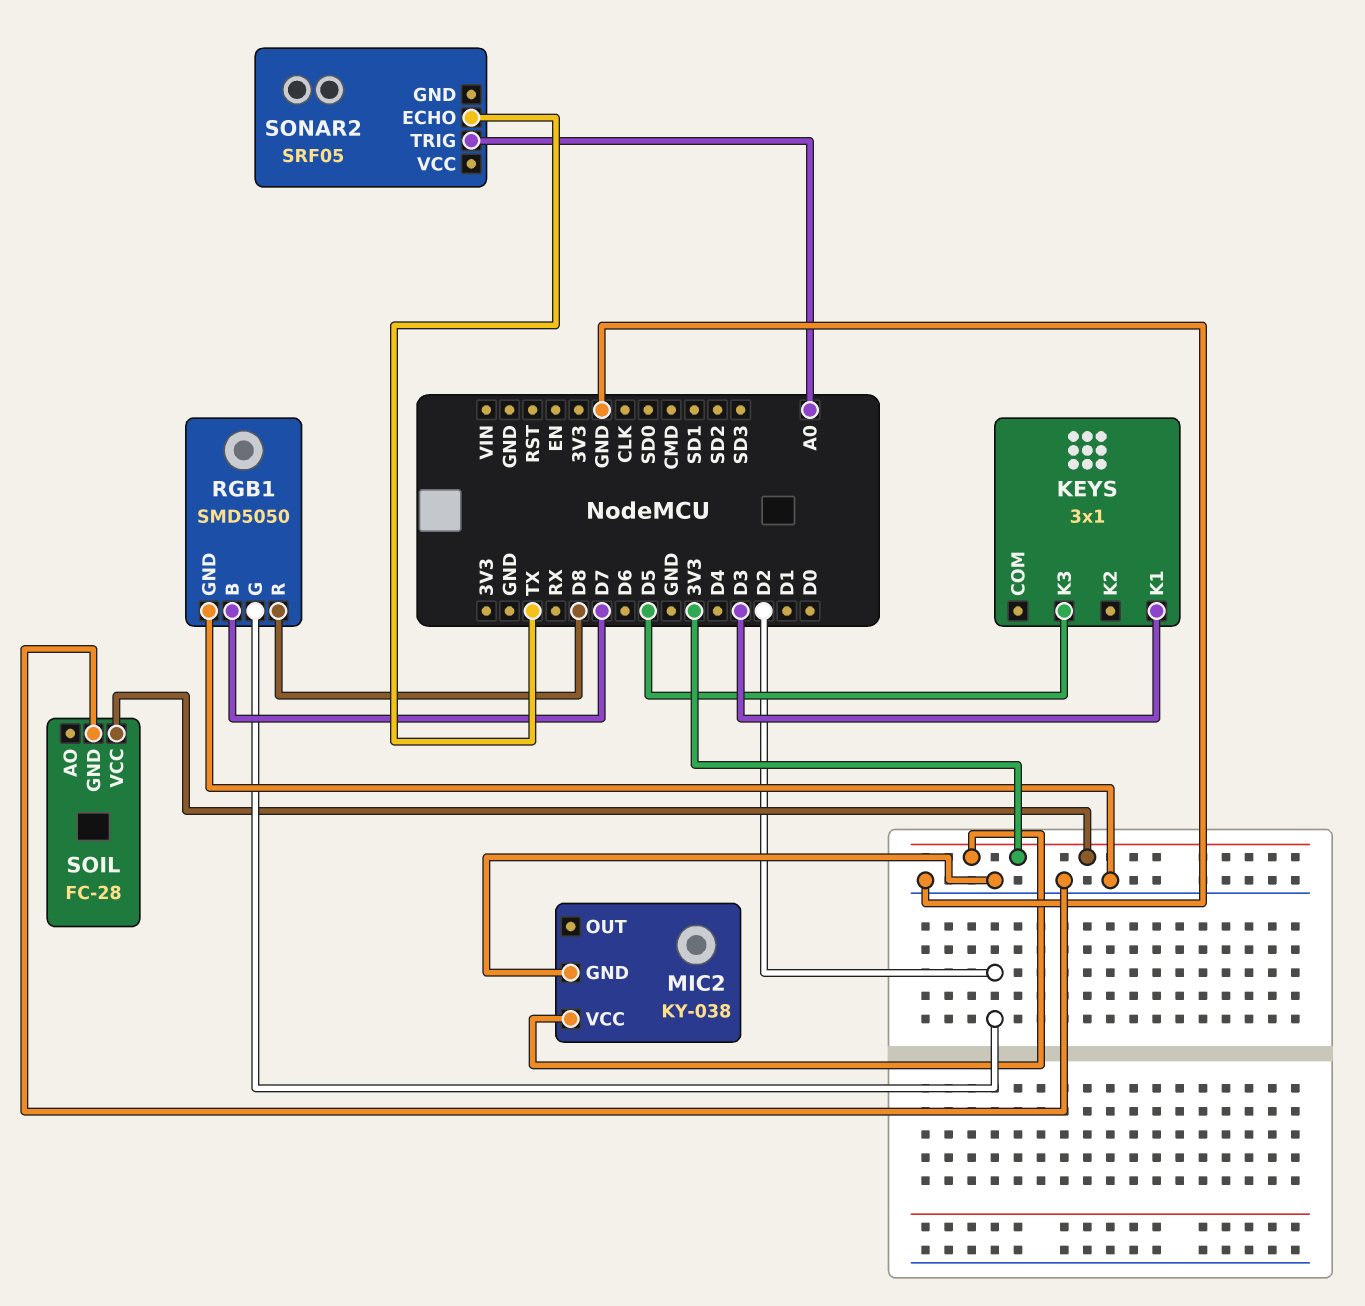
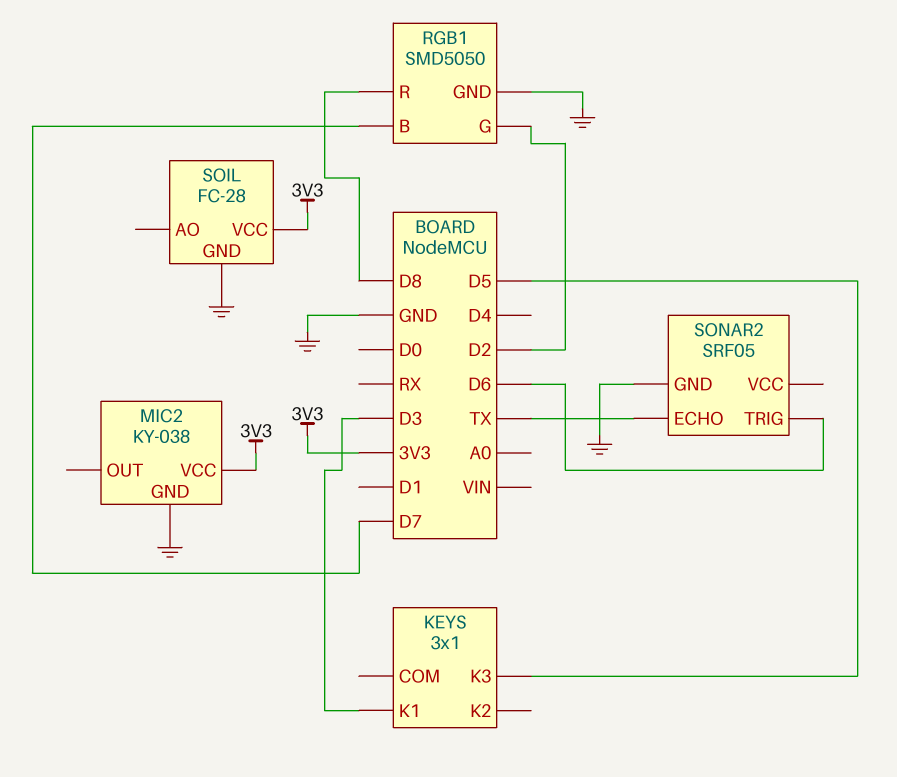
SONAR2 pin GND: none -> GND
SONAR2 pin TRIG: A0 -> D6

